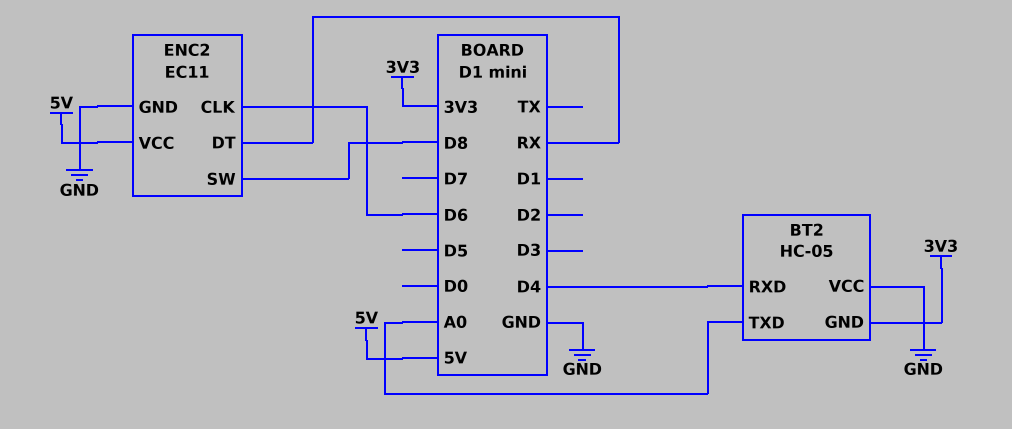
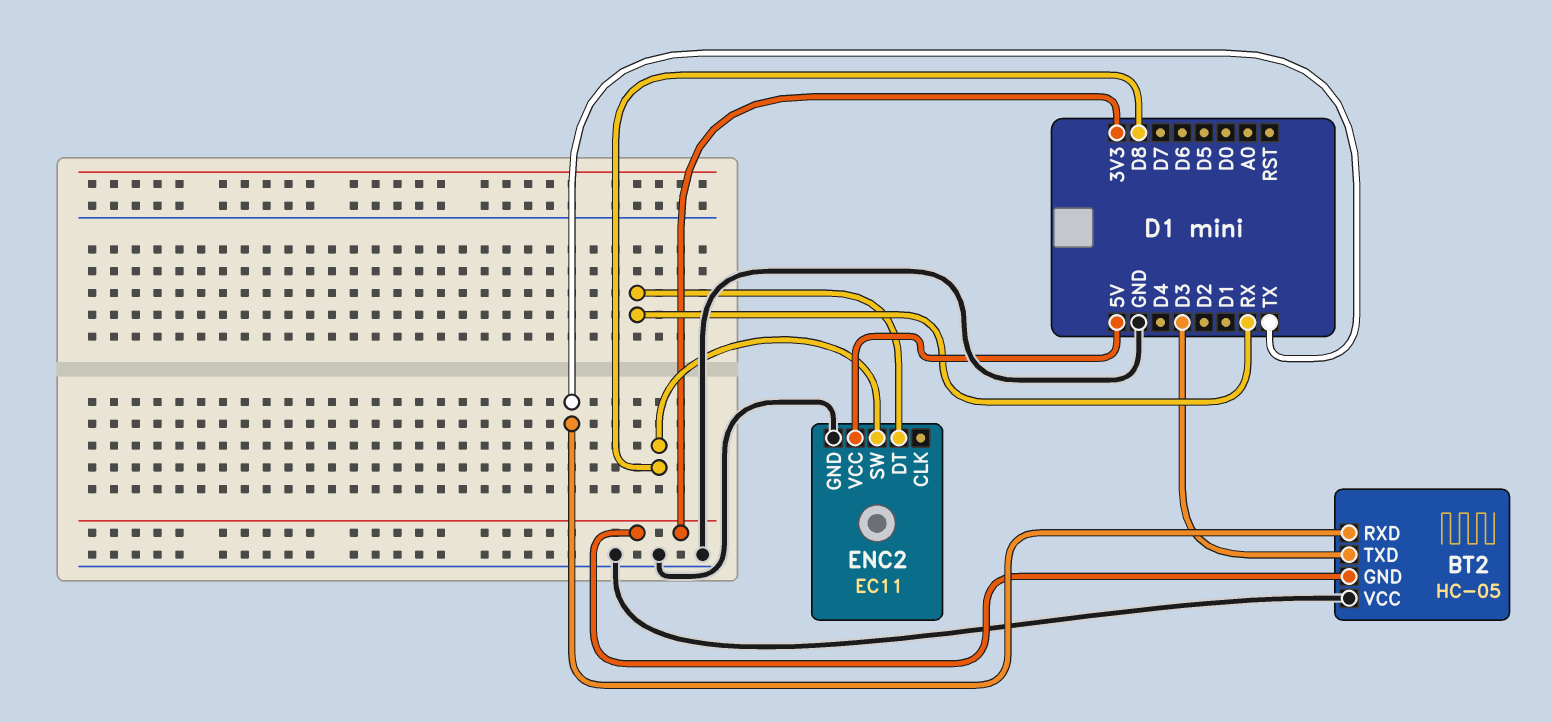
BT2 pin RXD: D4 -> TX
BT2 pin TXD: A0 -> D3
ENC2 pin CLK: D6 -> none

